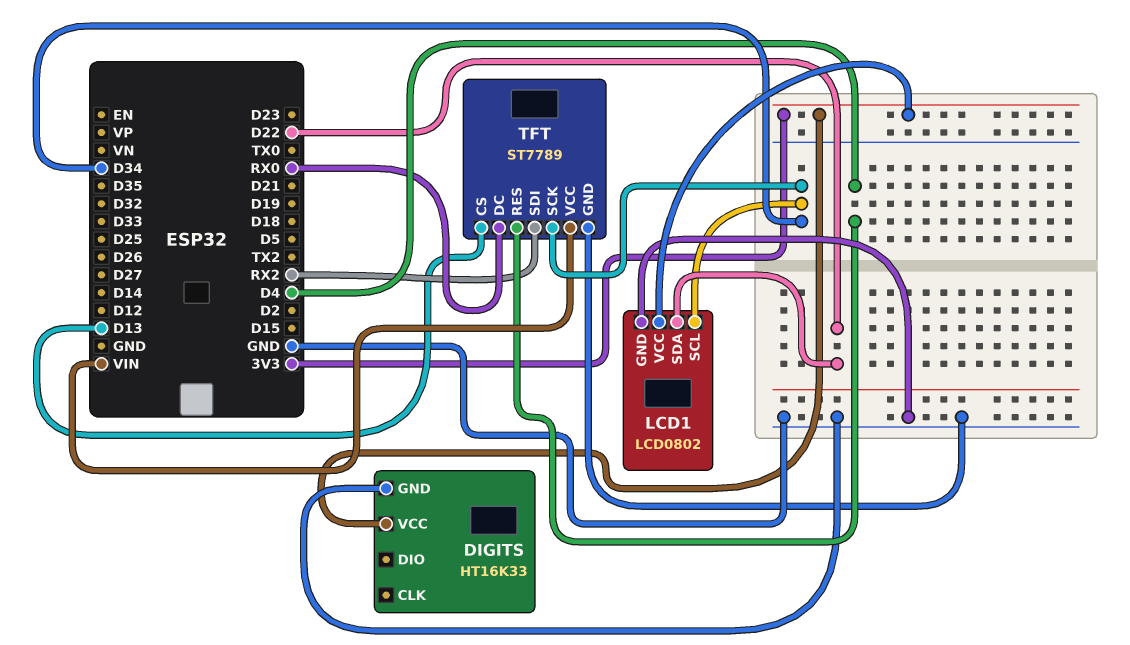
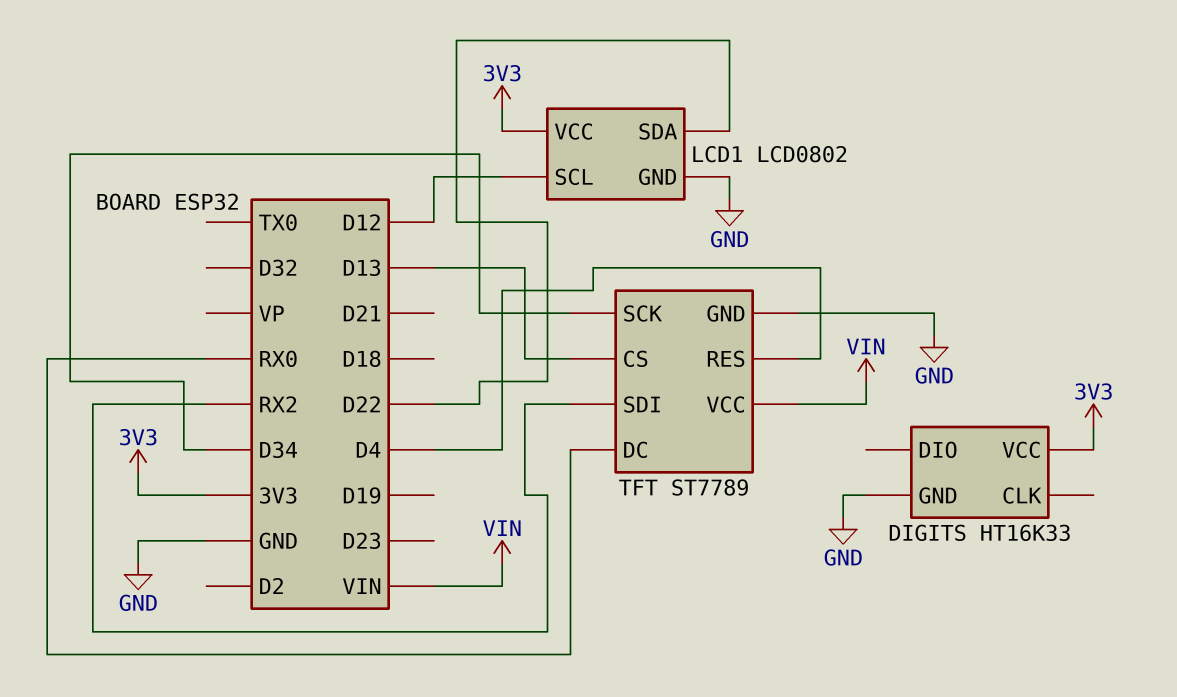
LCD1 pin SCL: D34 -> D12

